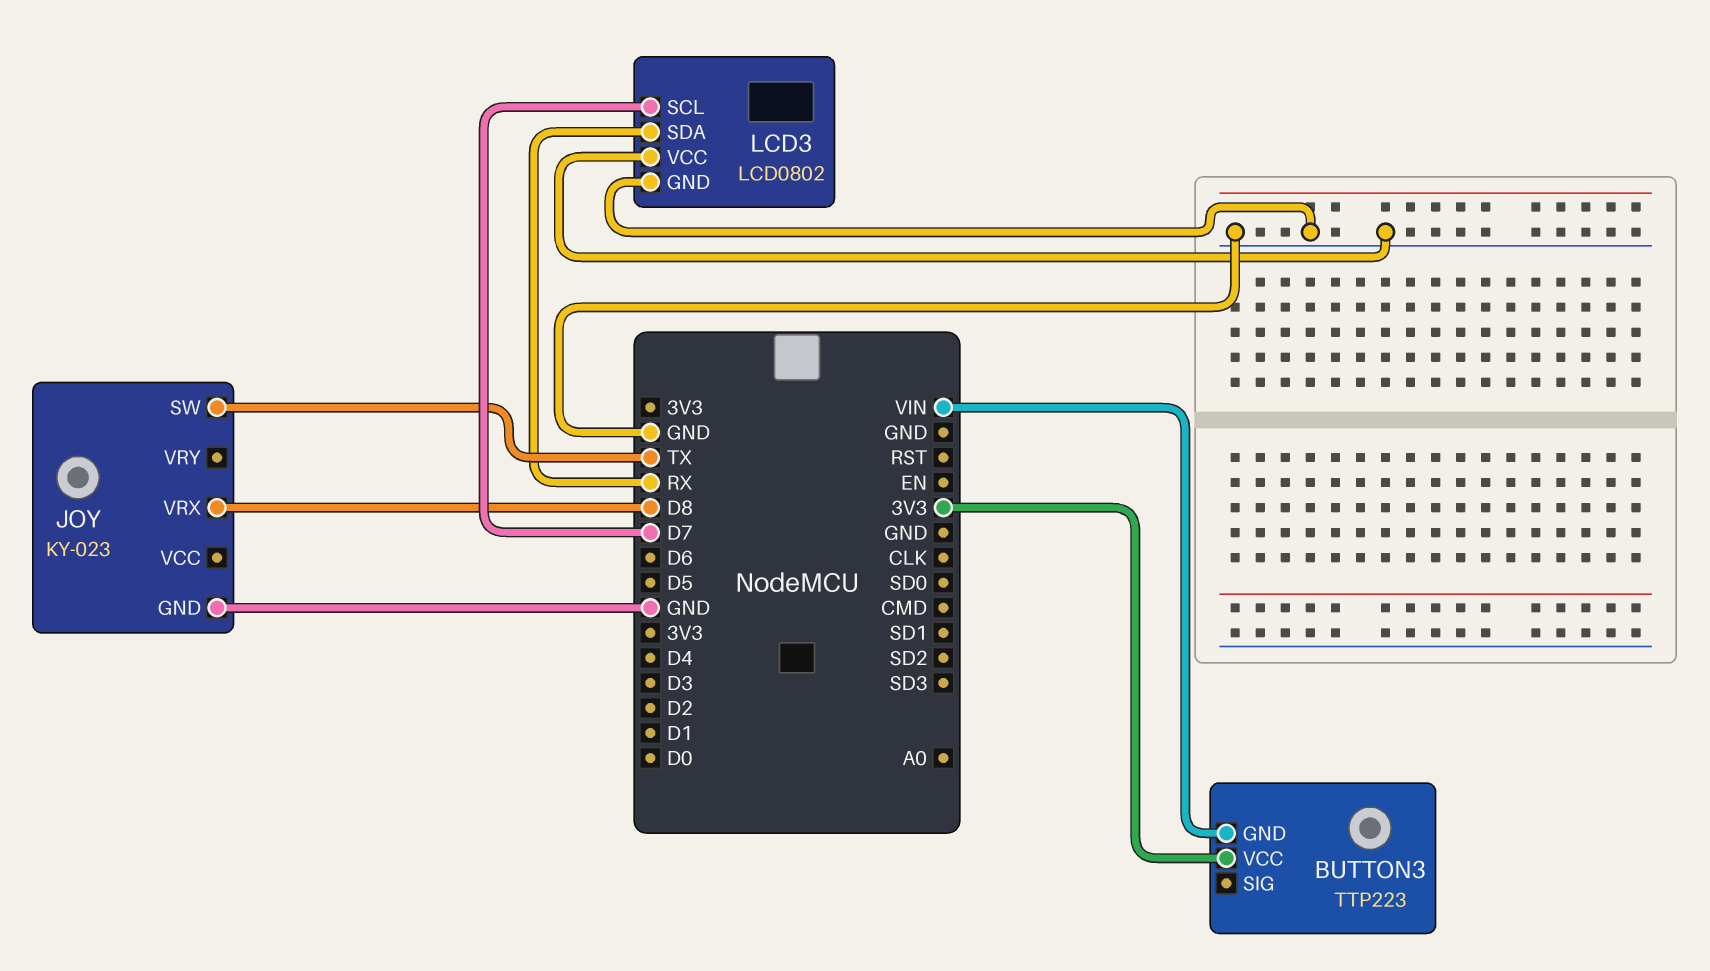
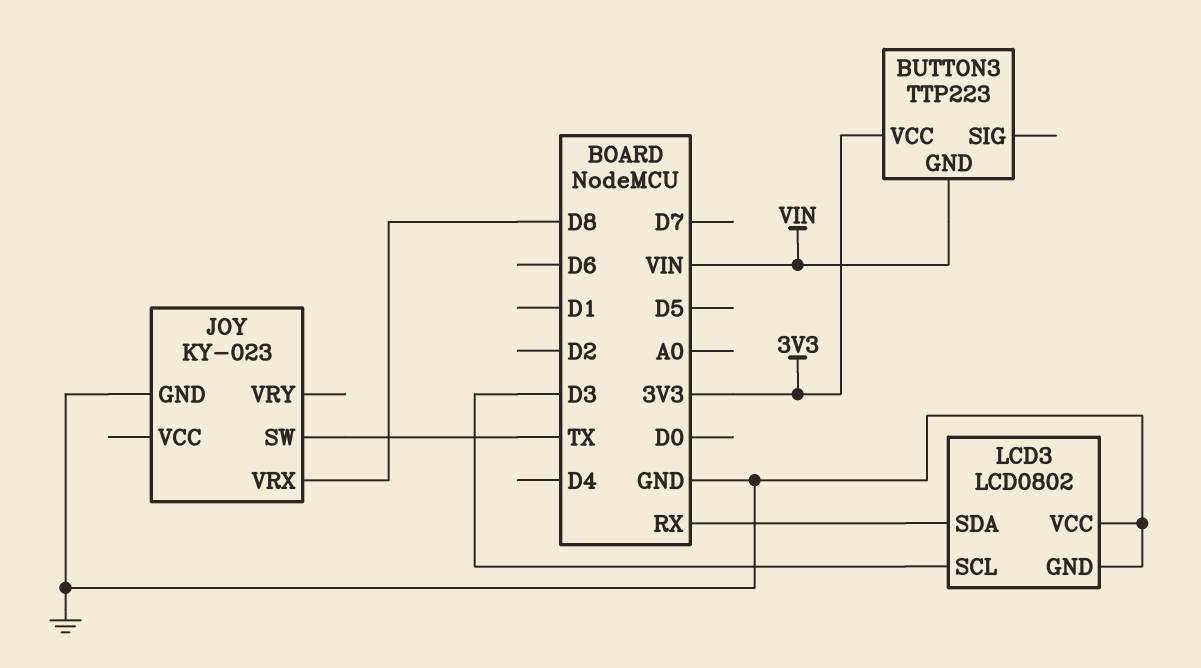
LCD3 pin SCL: D7 -> D3

